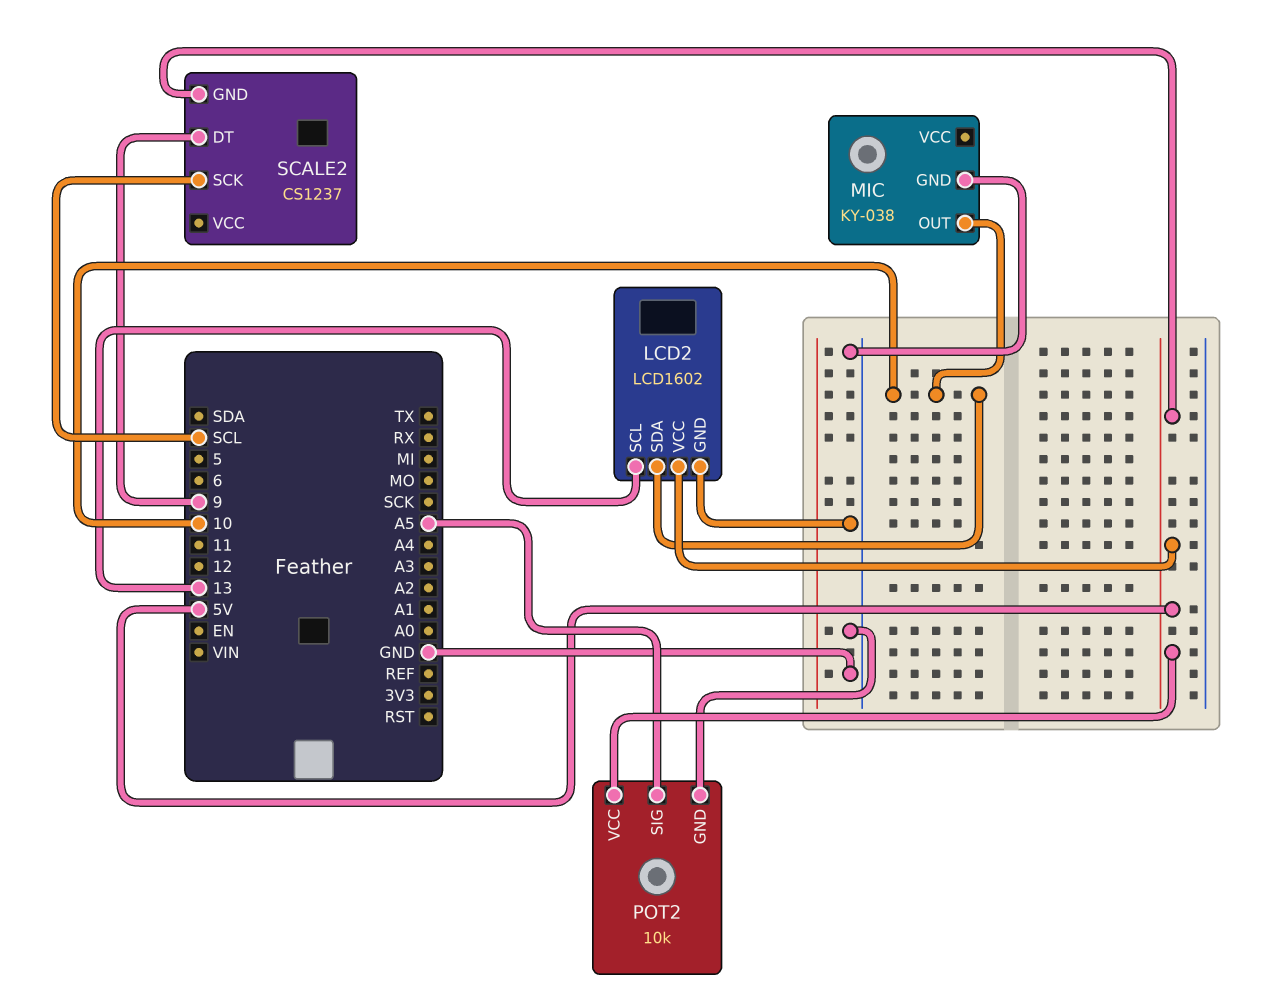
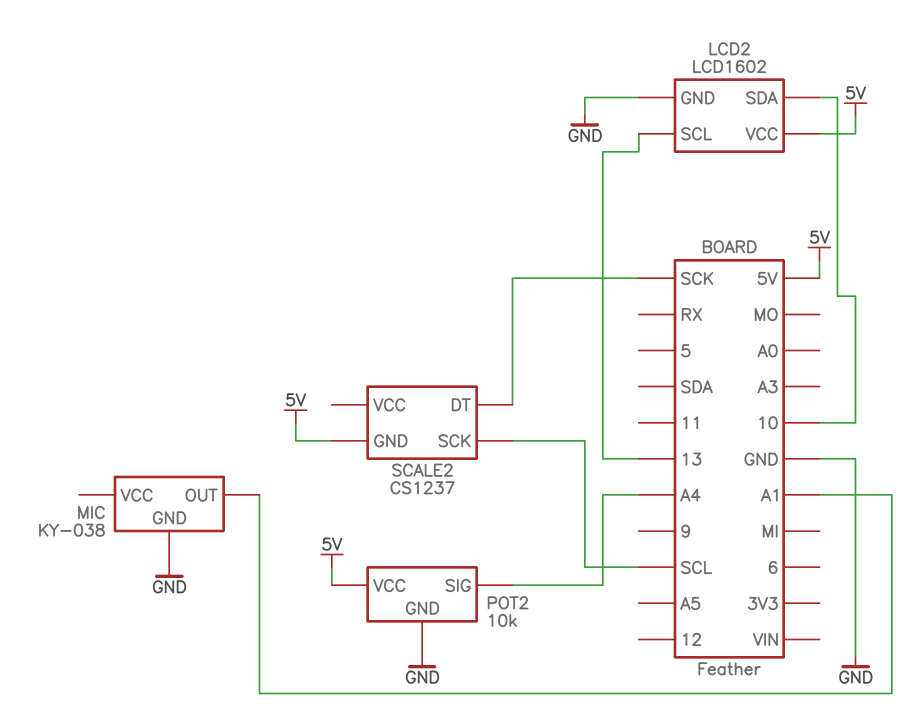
MIC pin OUT: 10 -> A1
POT2 pin SIG: A5 -> A4
SCALE2 pin DT: 9 -> SCK

